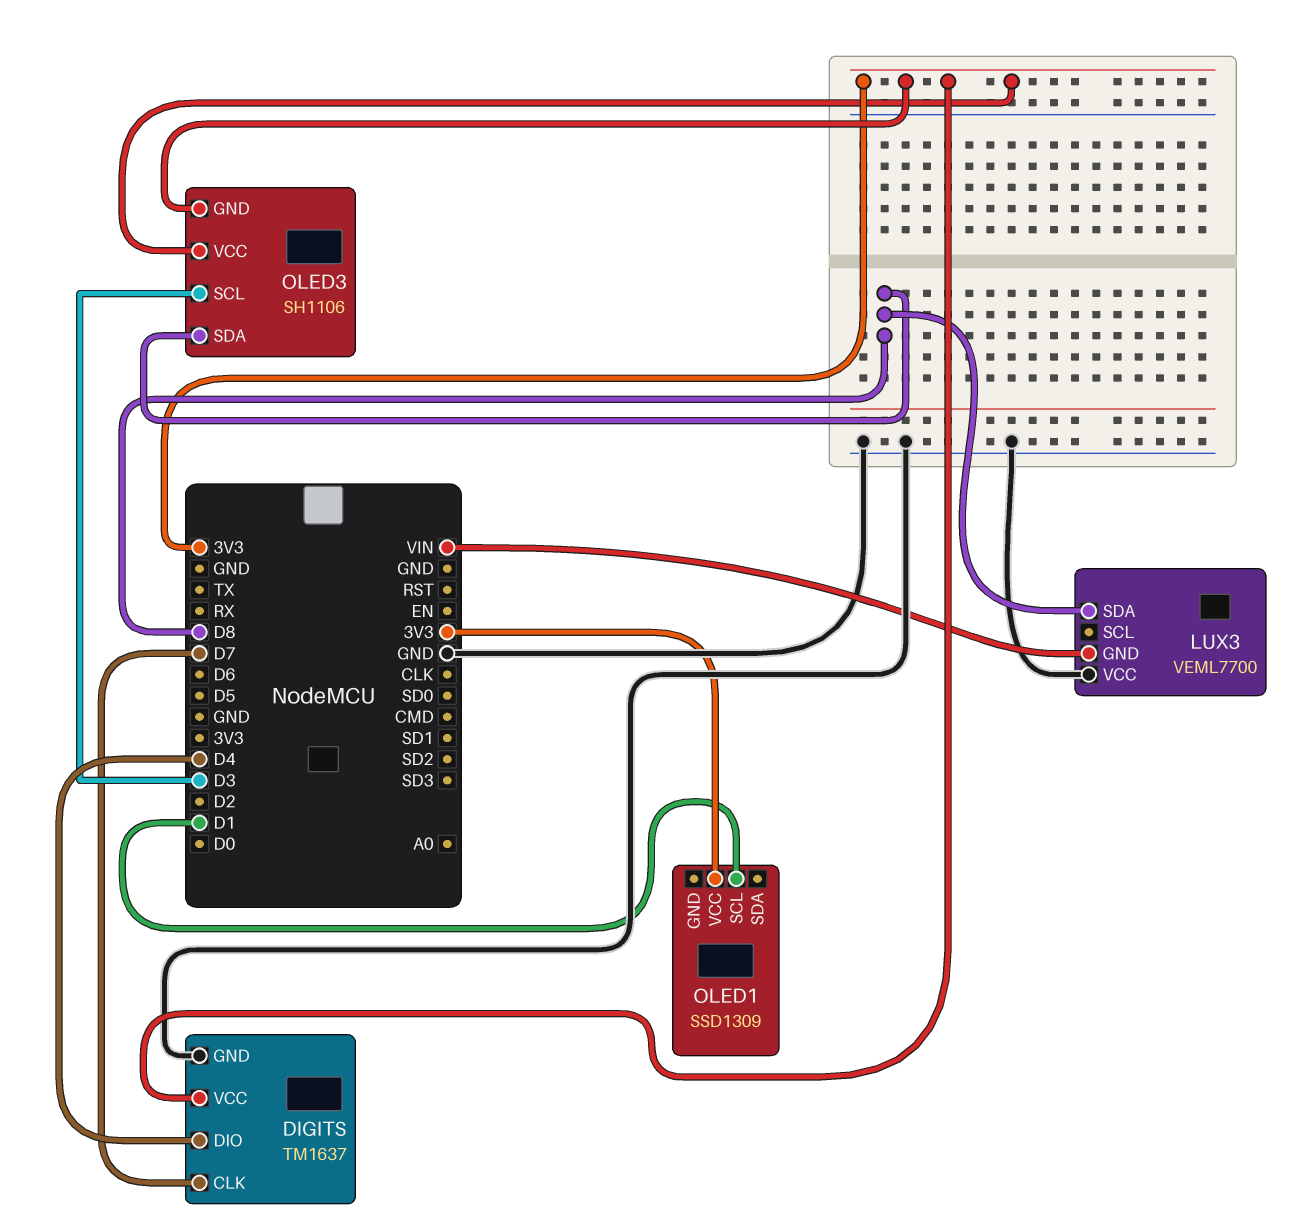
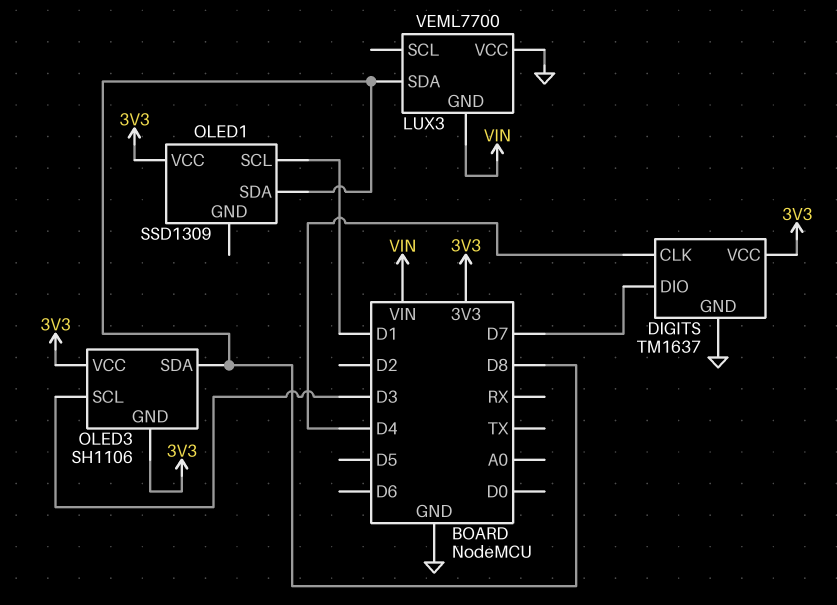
DIGITS pin CLK: D7 -> D4
DIGITS pin DIO: D4 -> D7
OLED1 pin SDA: none -> D8

